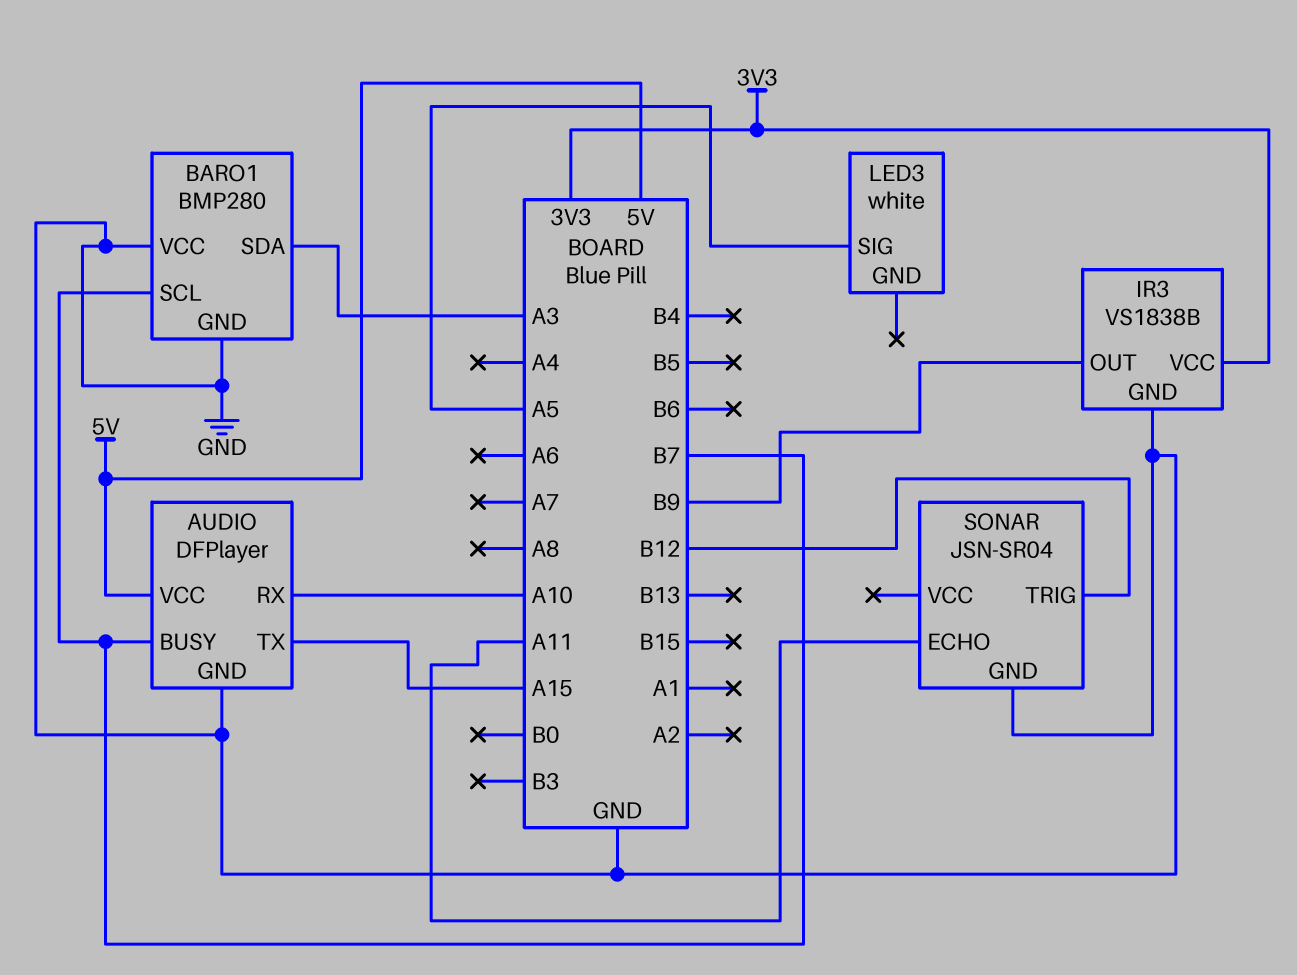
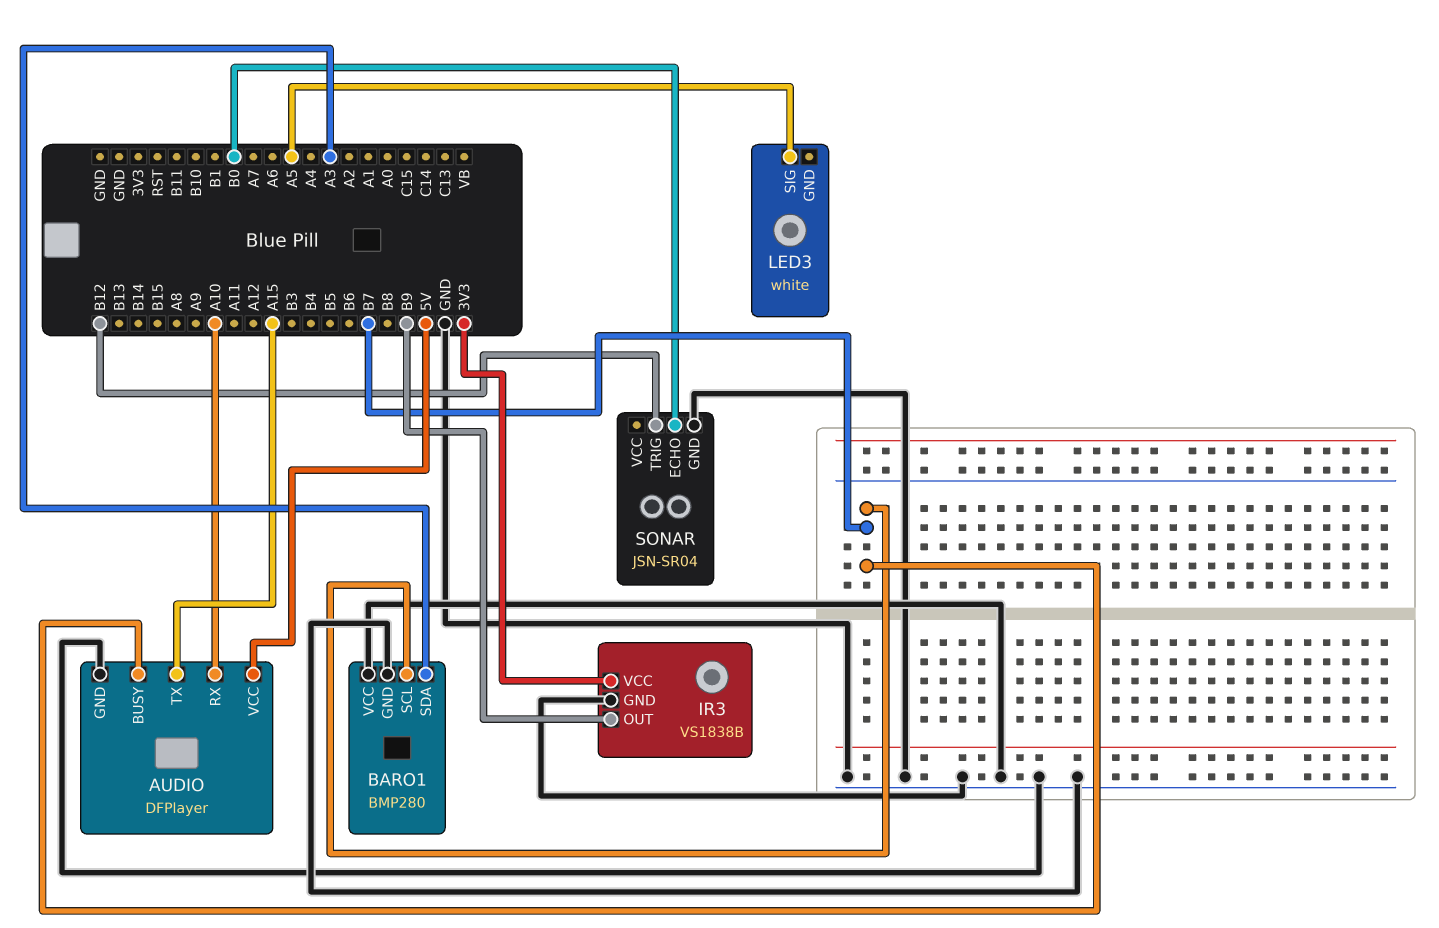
SONAR pin ECHO: A11 -> B0

